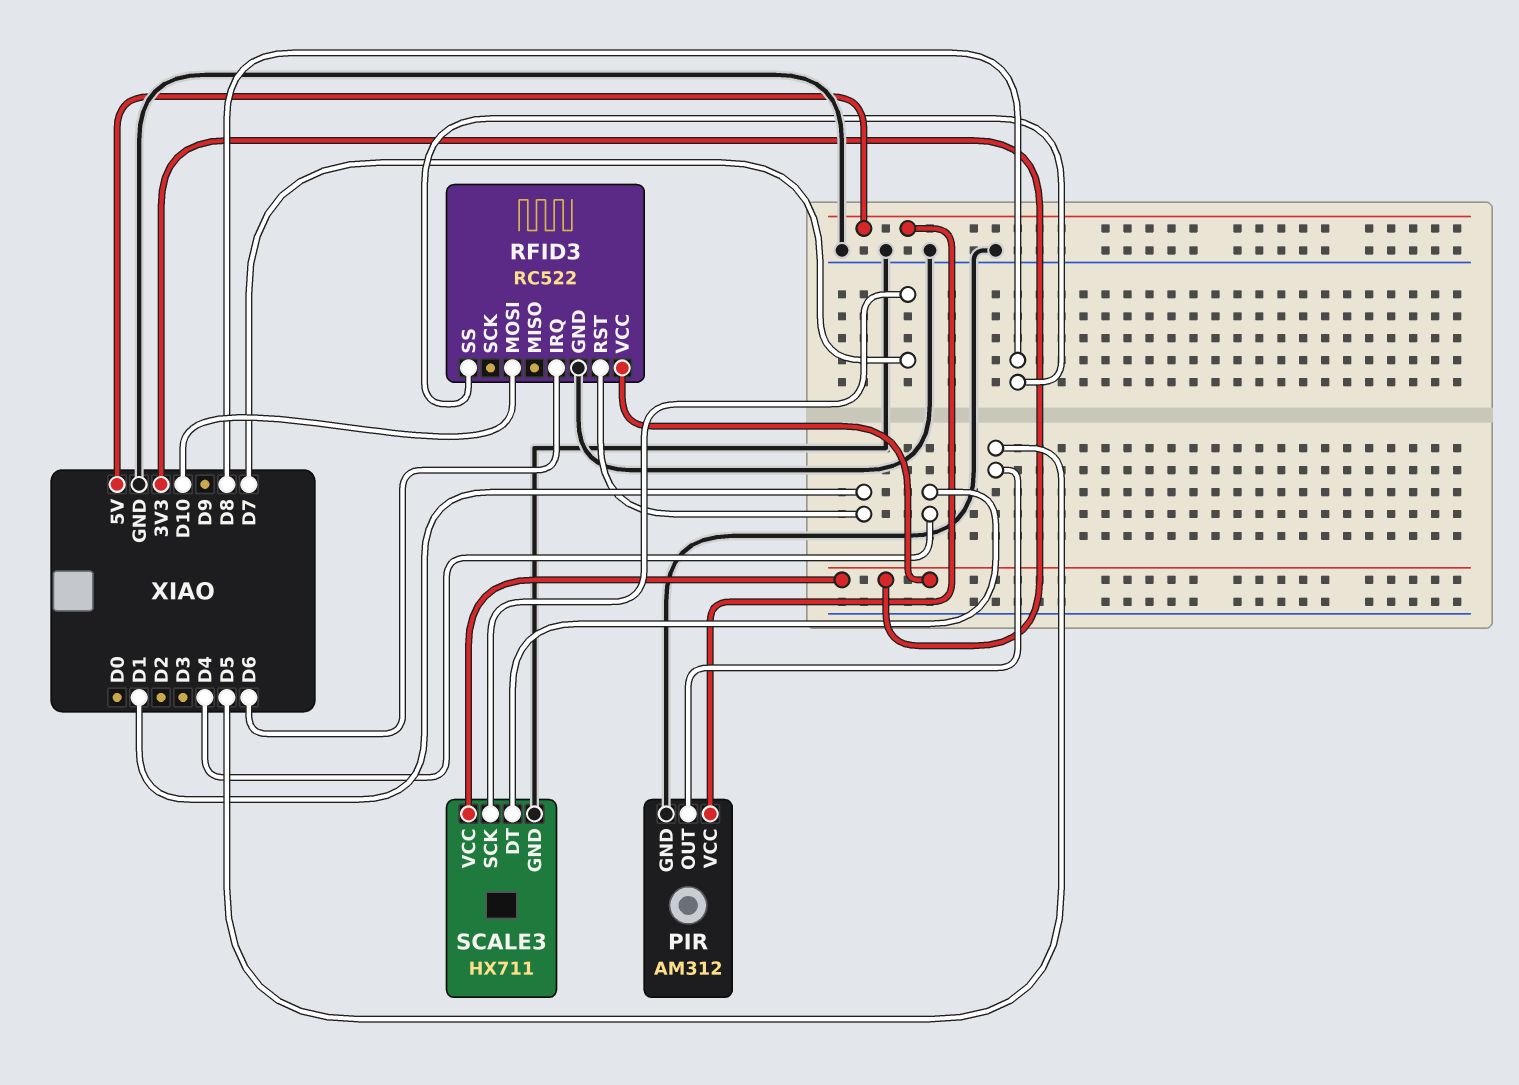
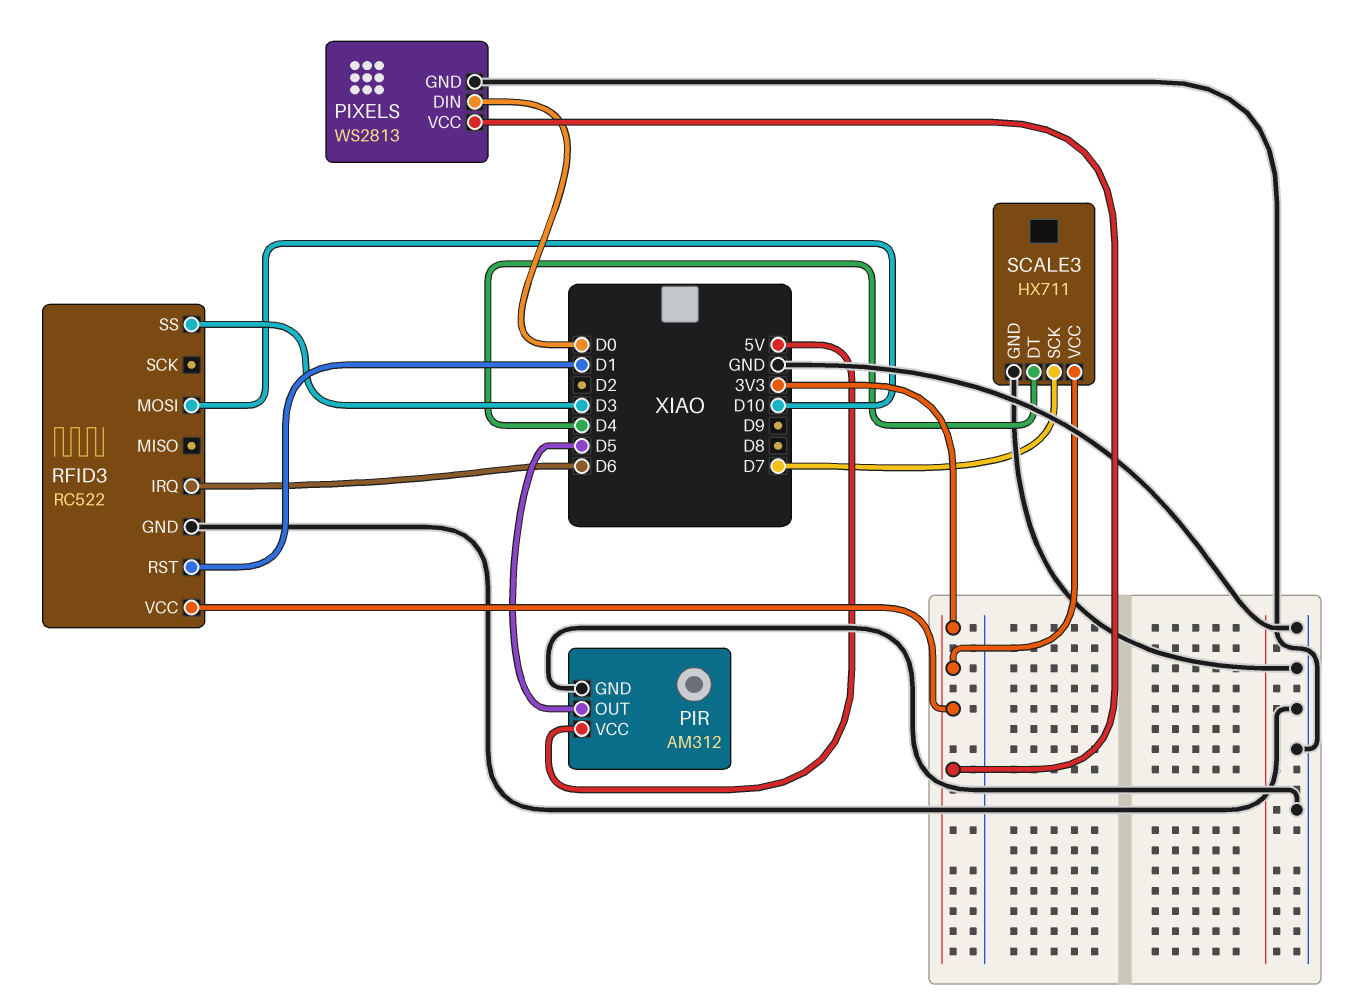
PIXELS: none -> WS2813
PIXELS pin DIN: none -> D0
PIXELS pin GND: none -> GND
PIXELS pin VCC: none -> 3V3
RFID3 pin SS: D8 -> D3

